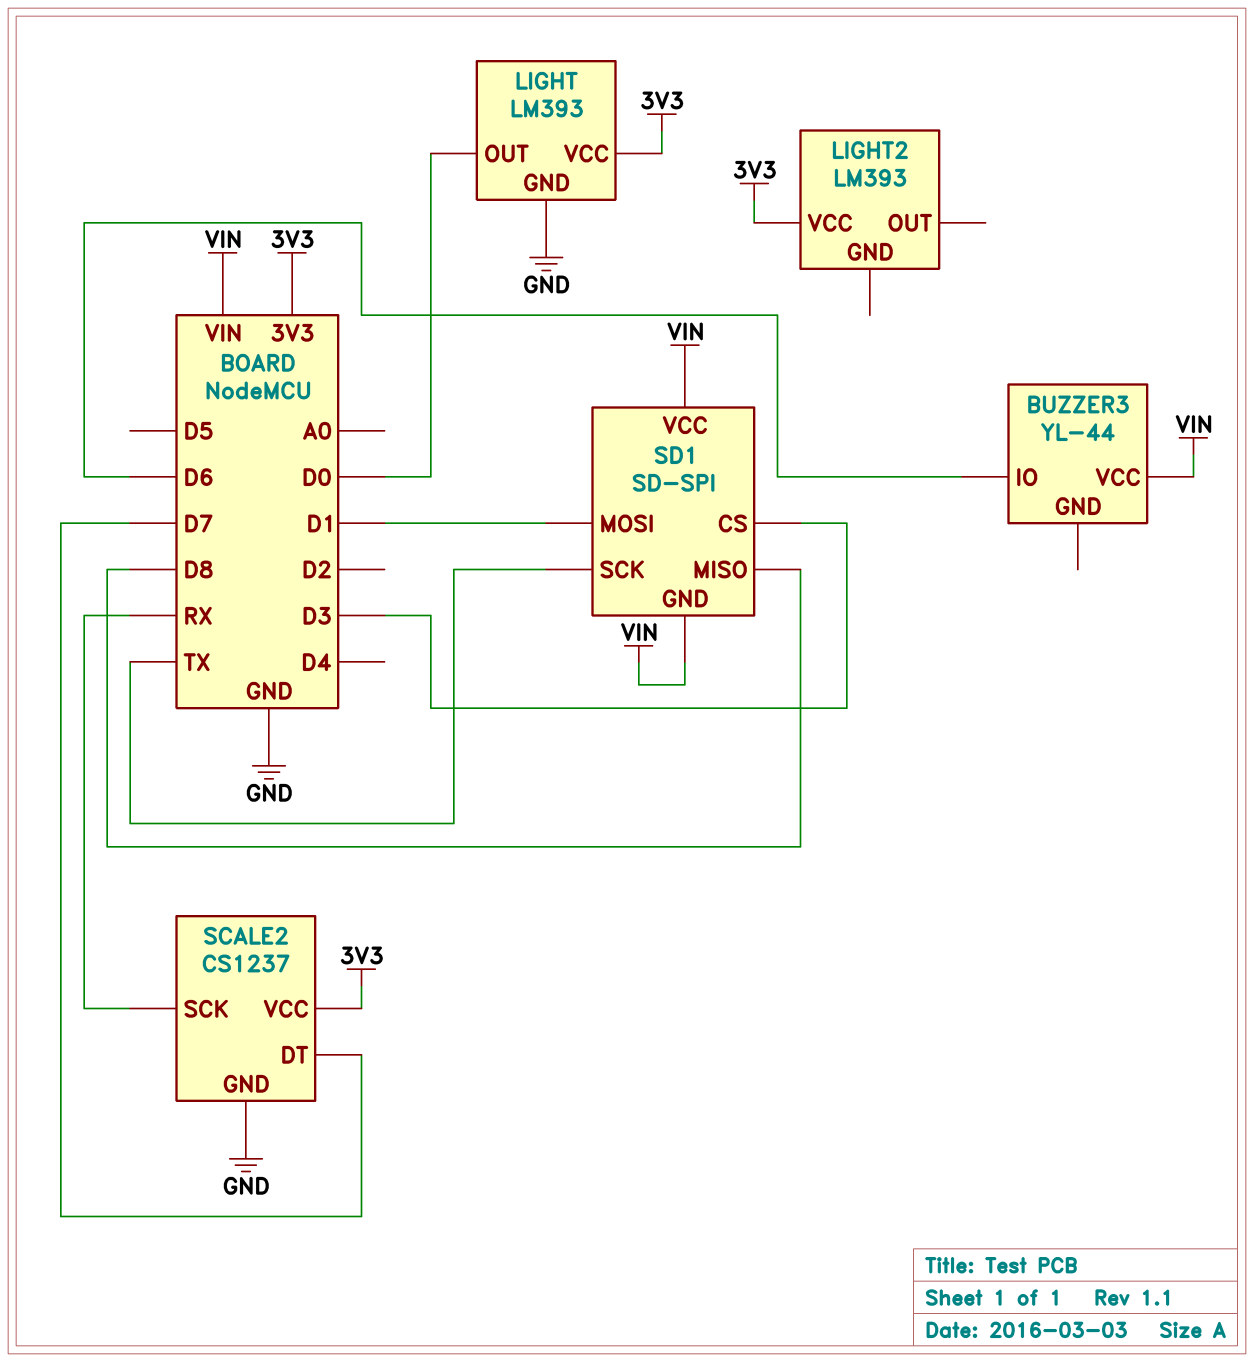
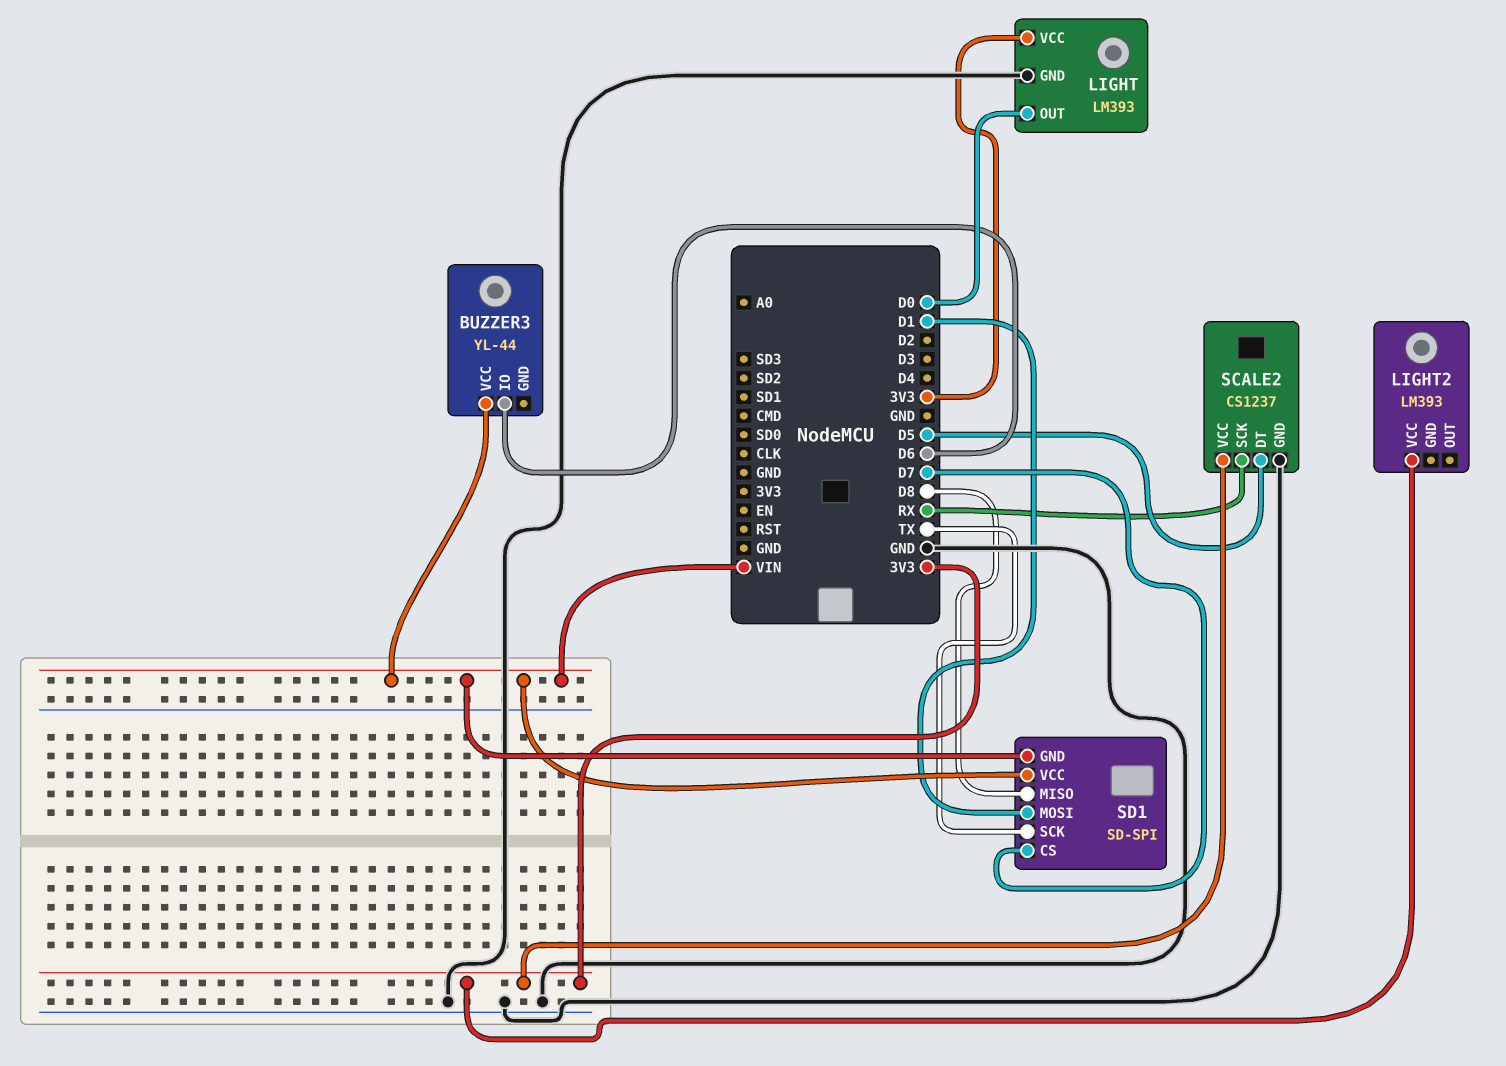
SCALE2 pin DT: D7 -> D5
SD1 pin CS: D3 -> D7

